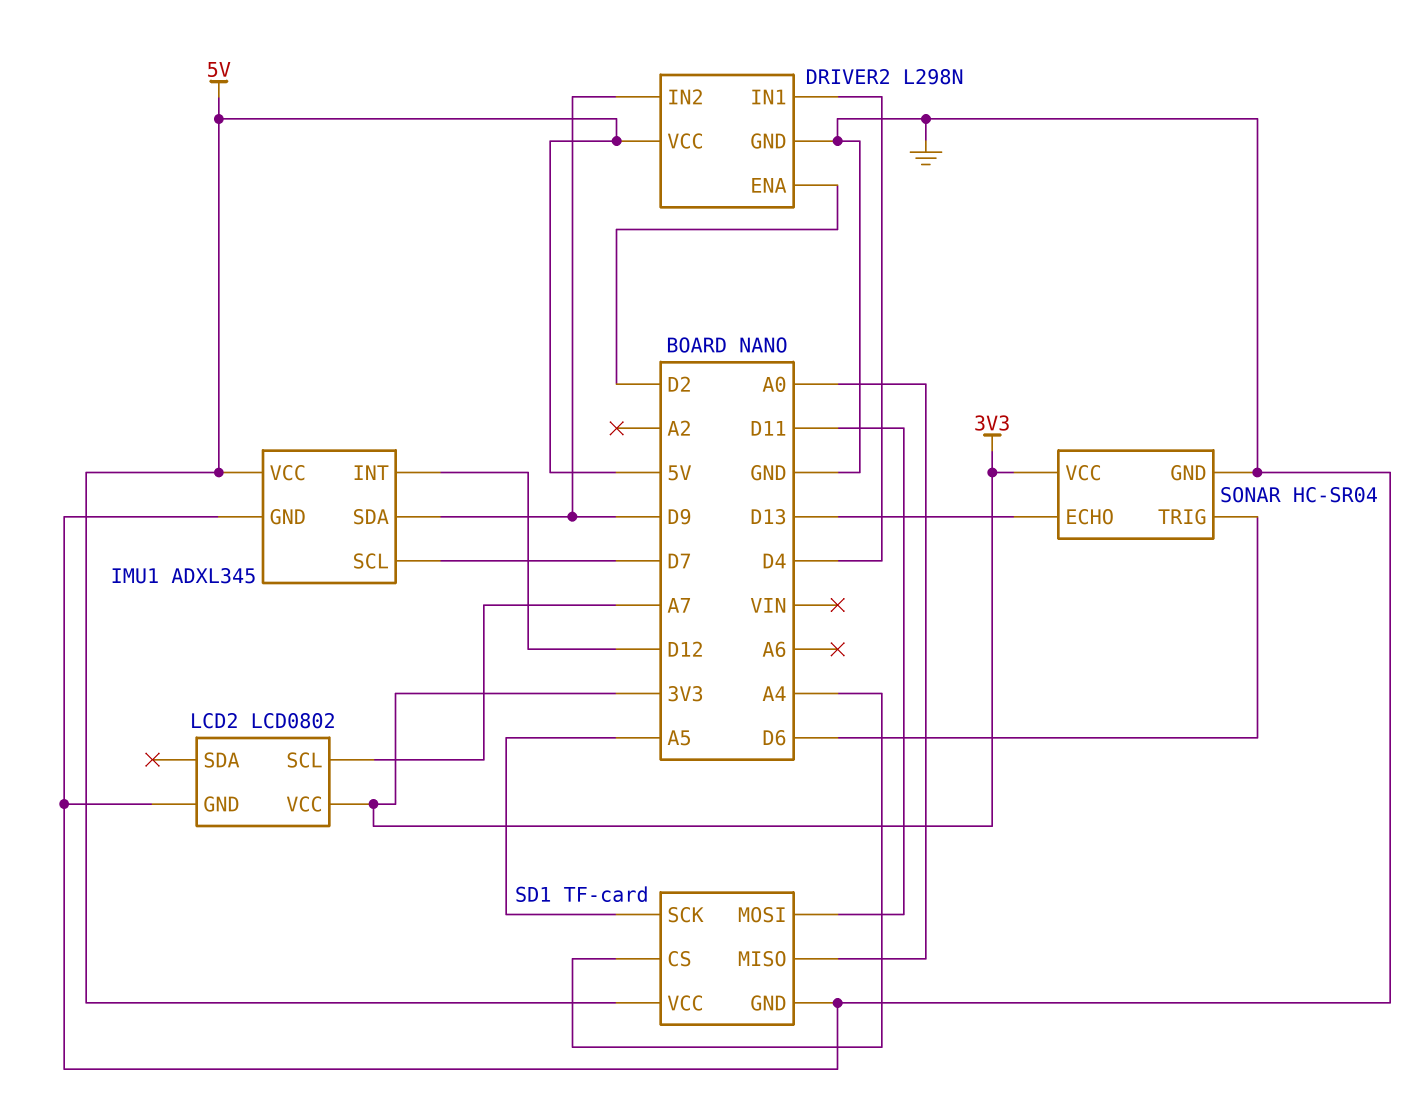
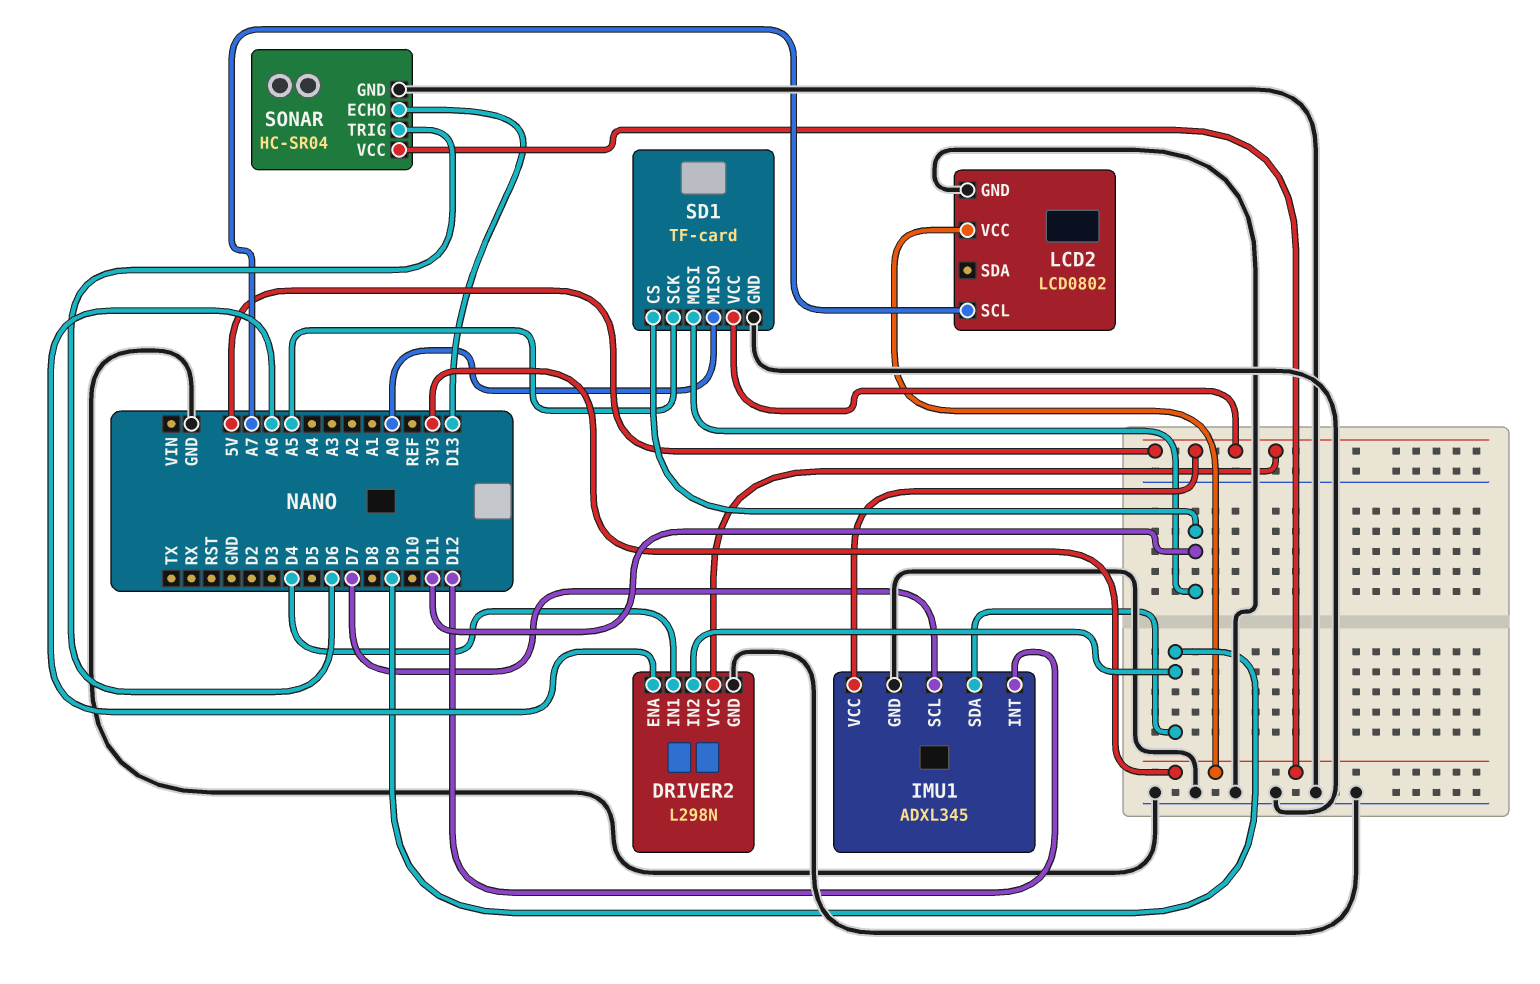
DRIVER2 pin ENA: D2 -> A6
SD1 pin CS: A4 -> D11

